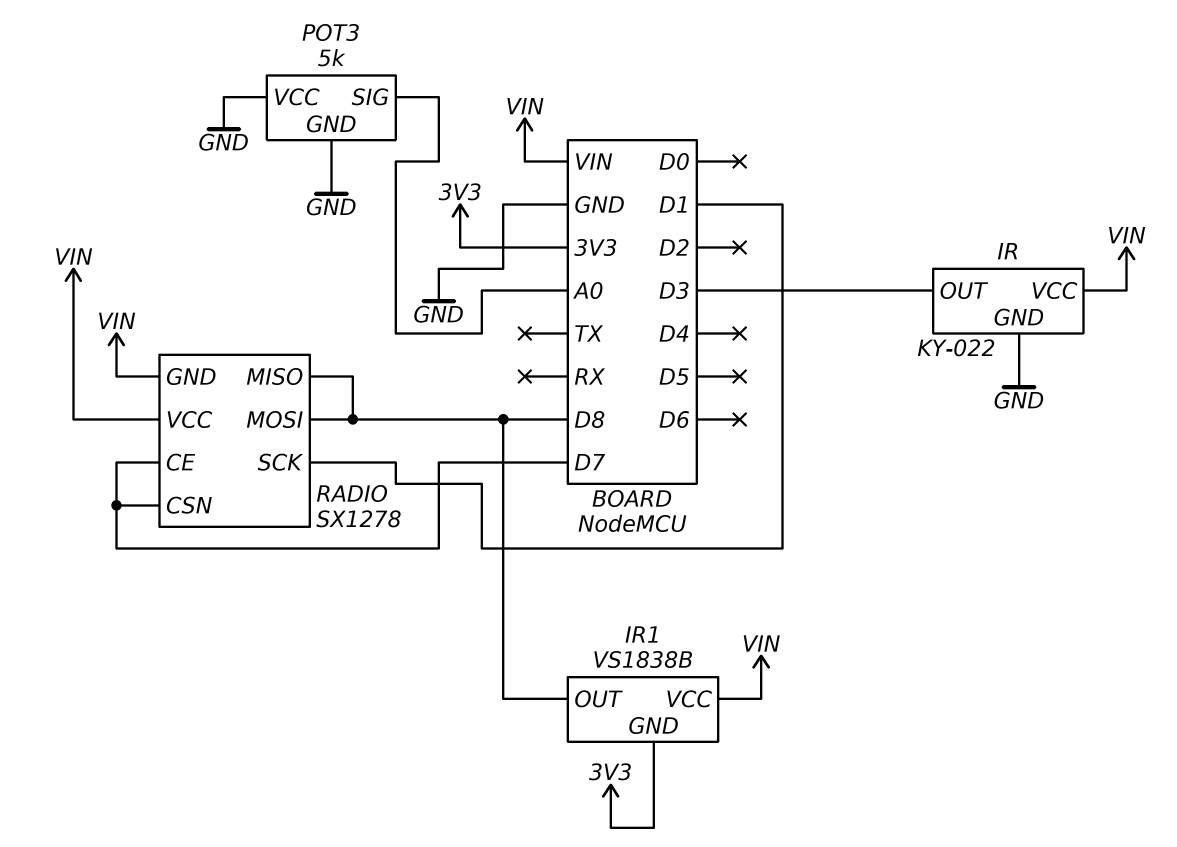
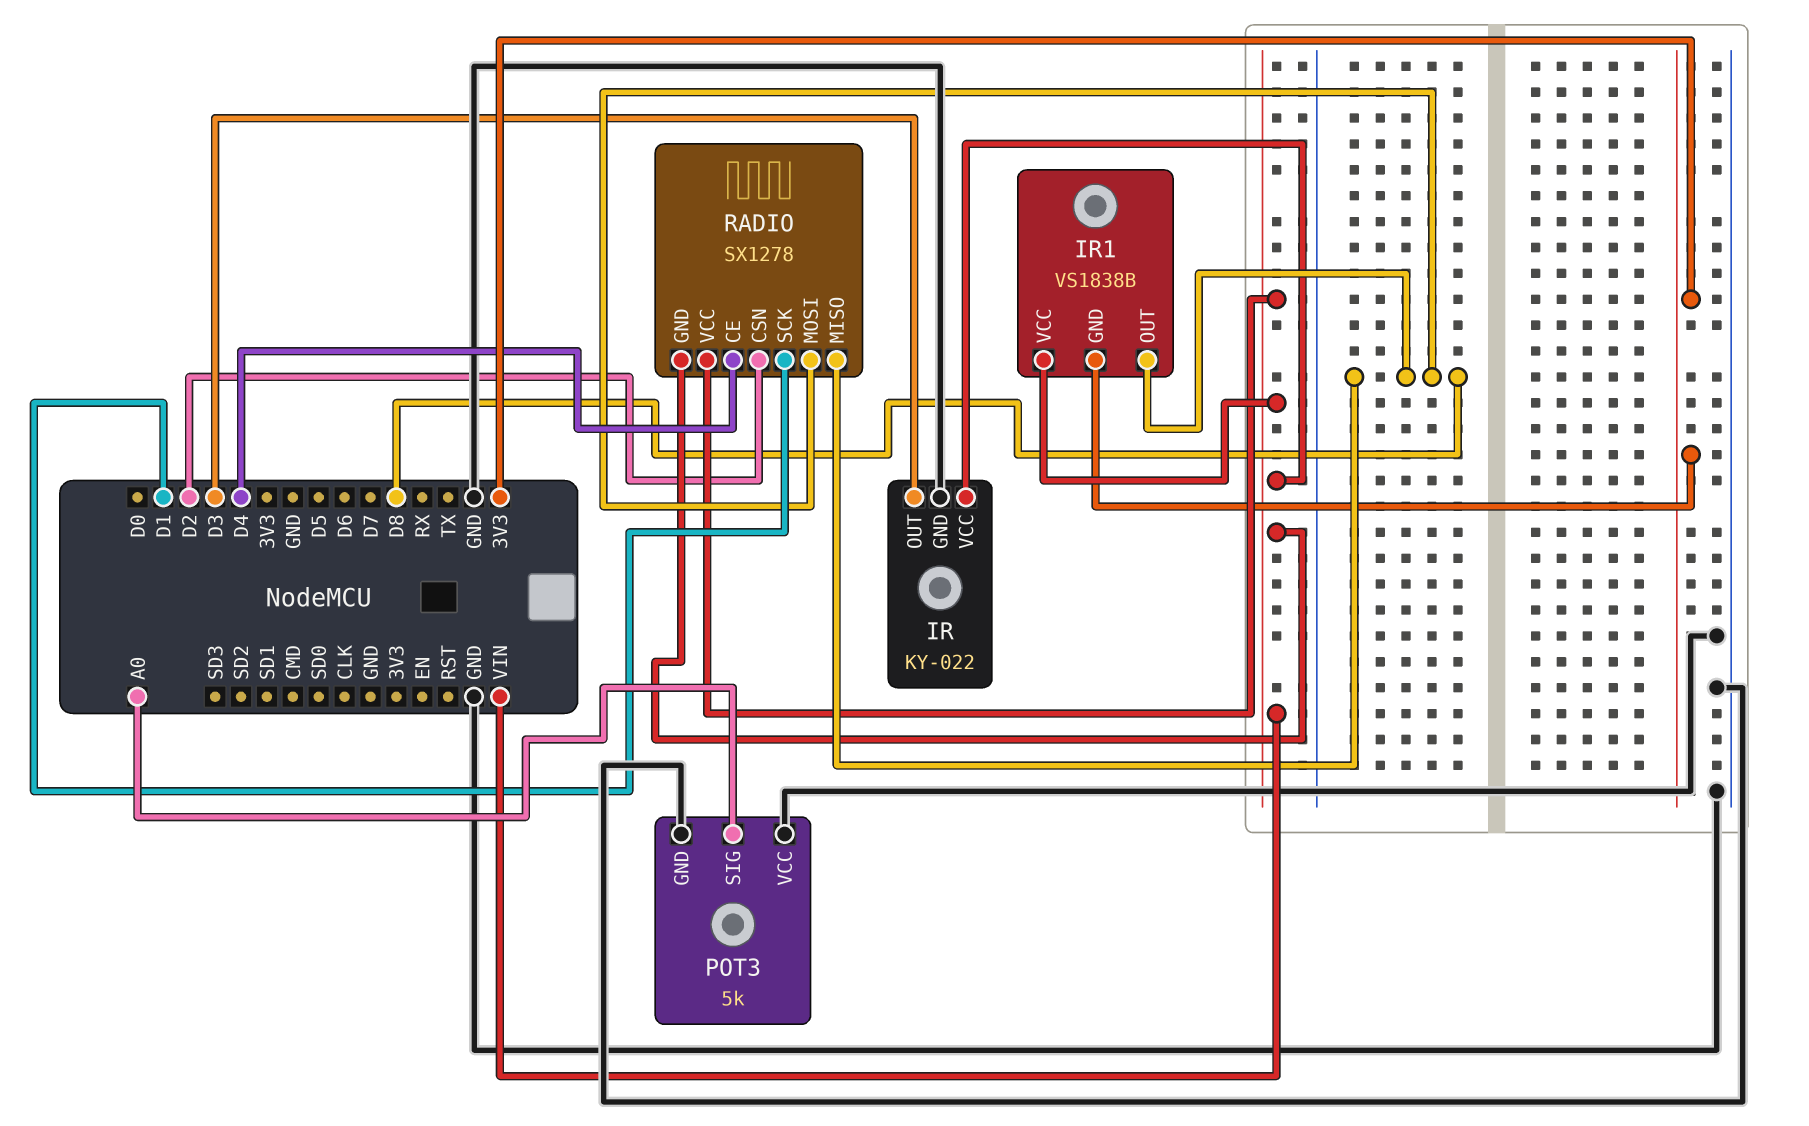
RADIO pin CE: D7 -> D4
RADIO pin CSN: D7 -> D2

